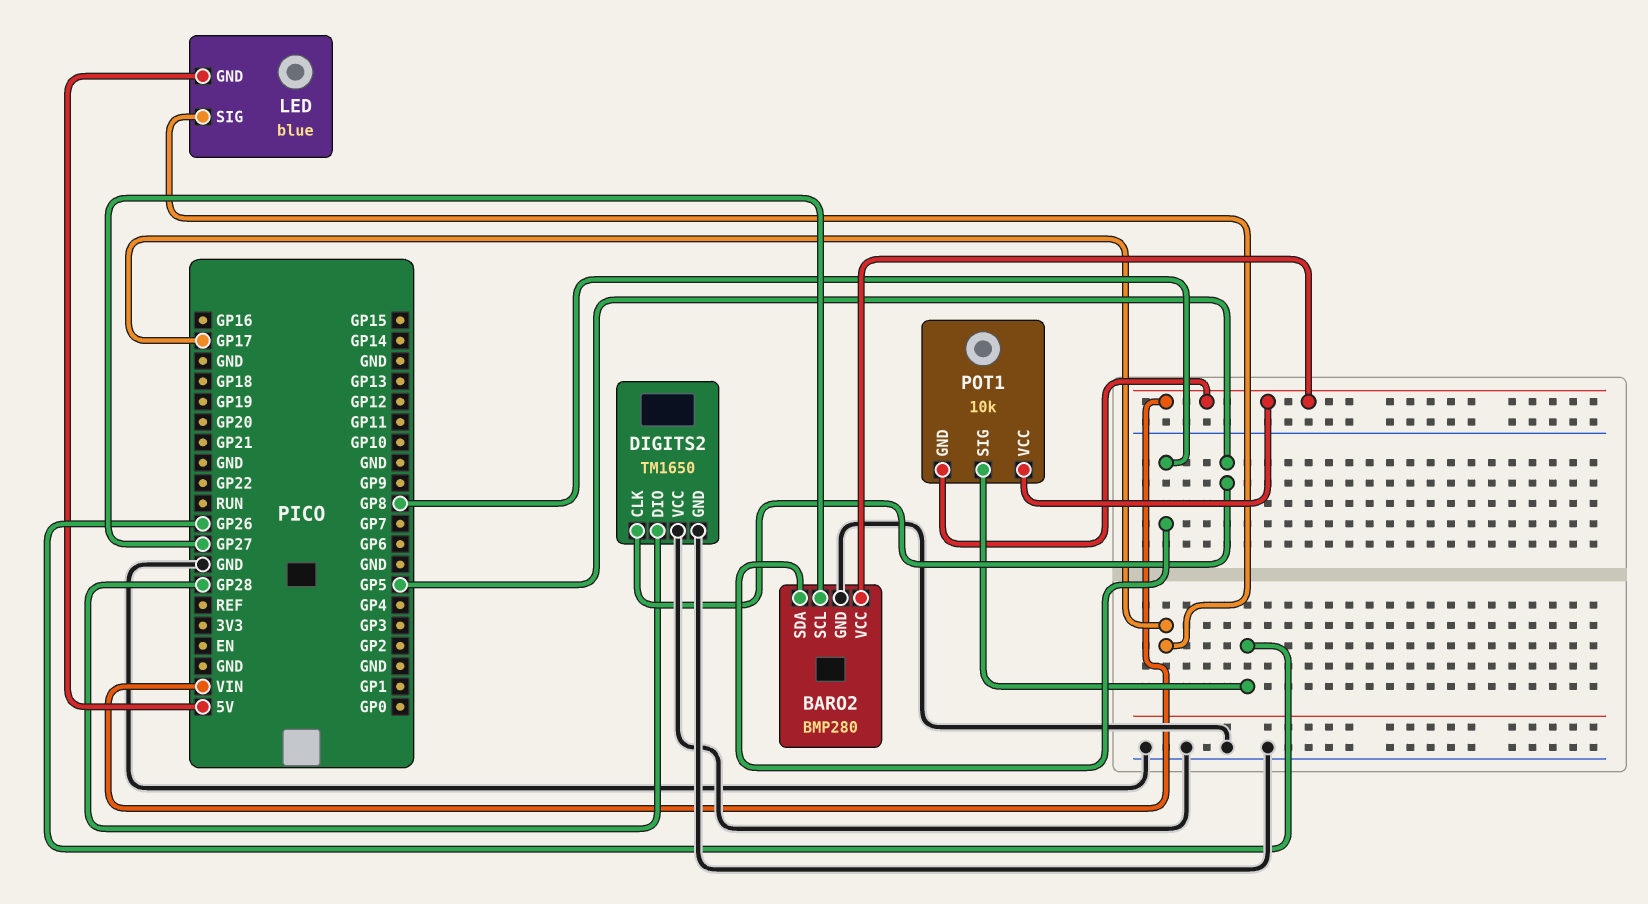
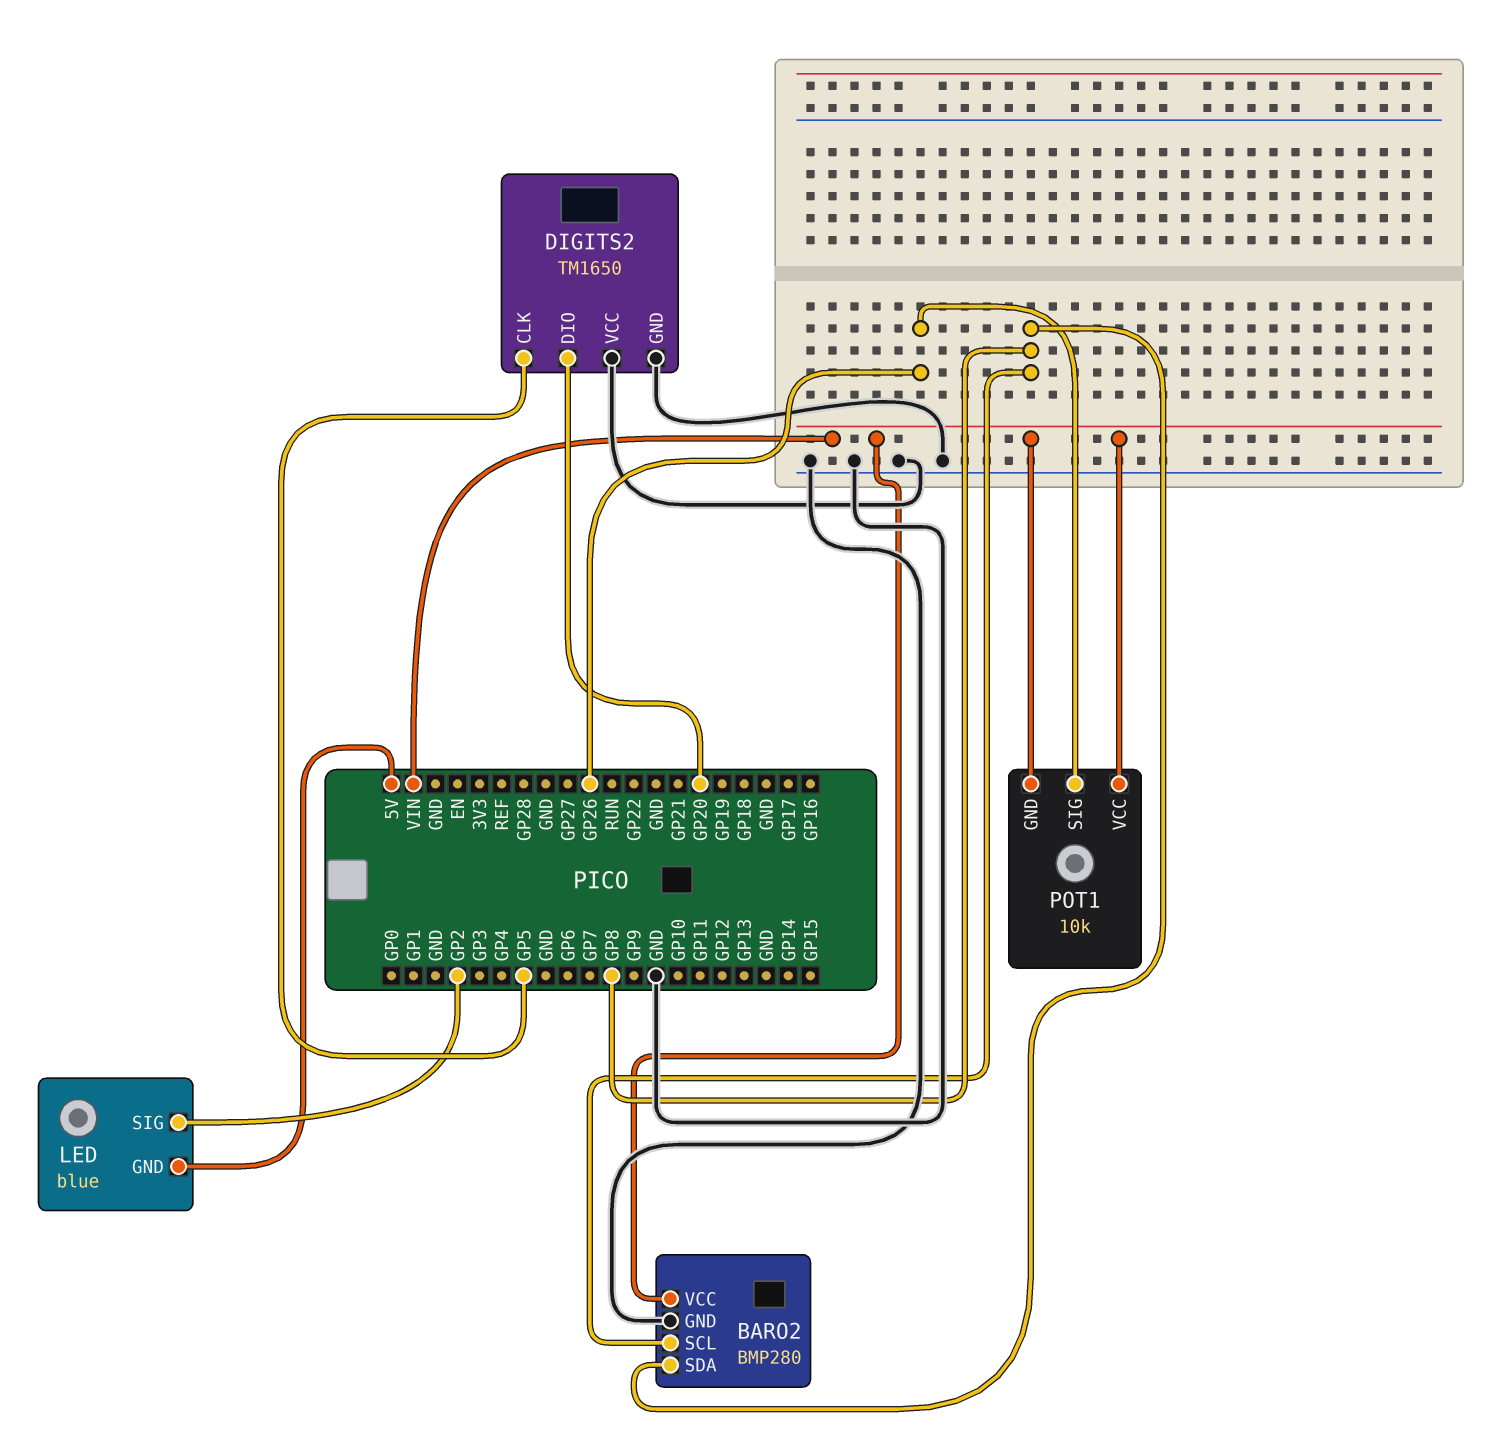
BARO2 pin SCL: GP27 -> GP8
DIGITS2 pin DIO: GP28 -> GP20
LED pin SIG: GP17 -> GP2

